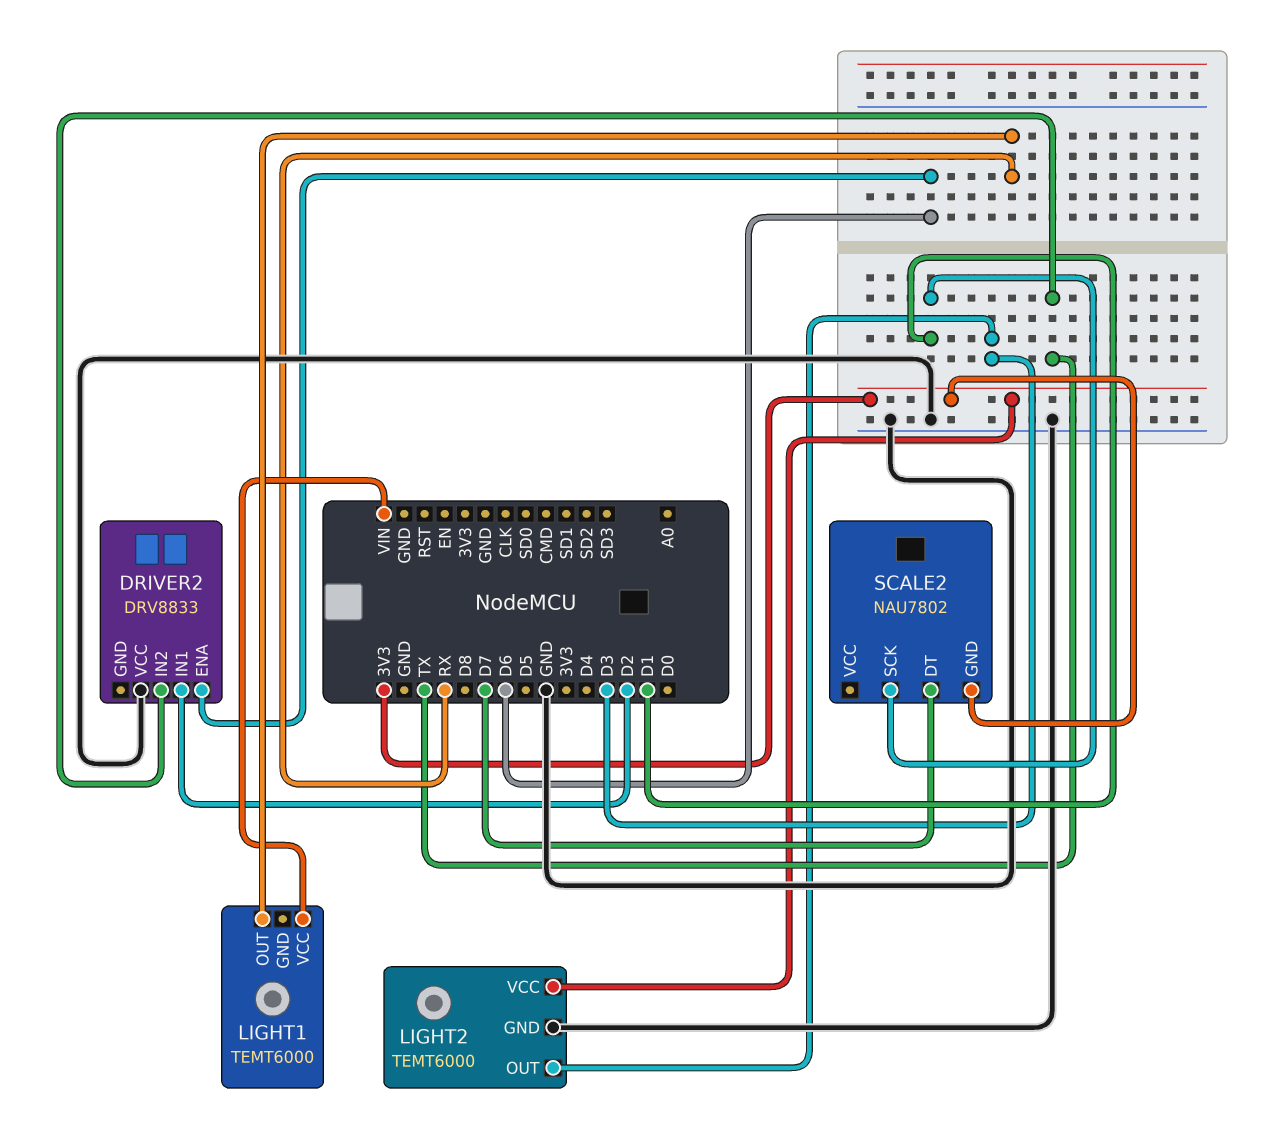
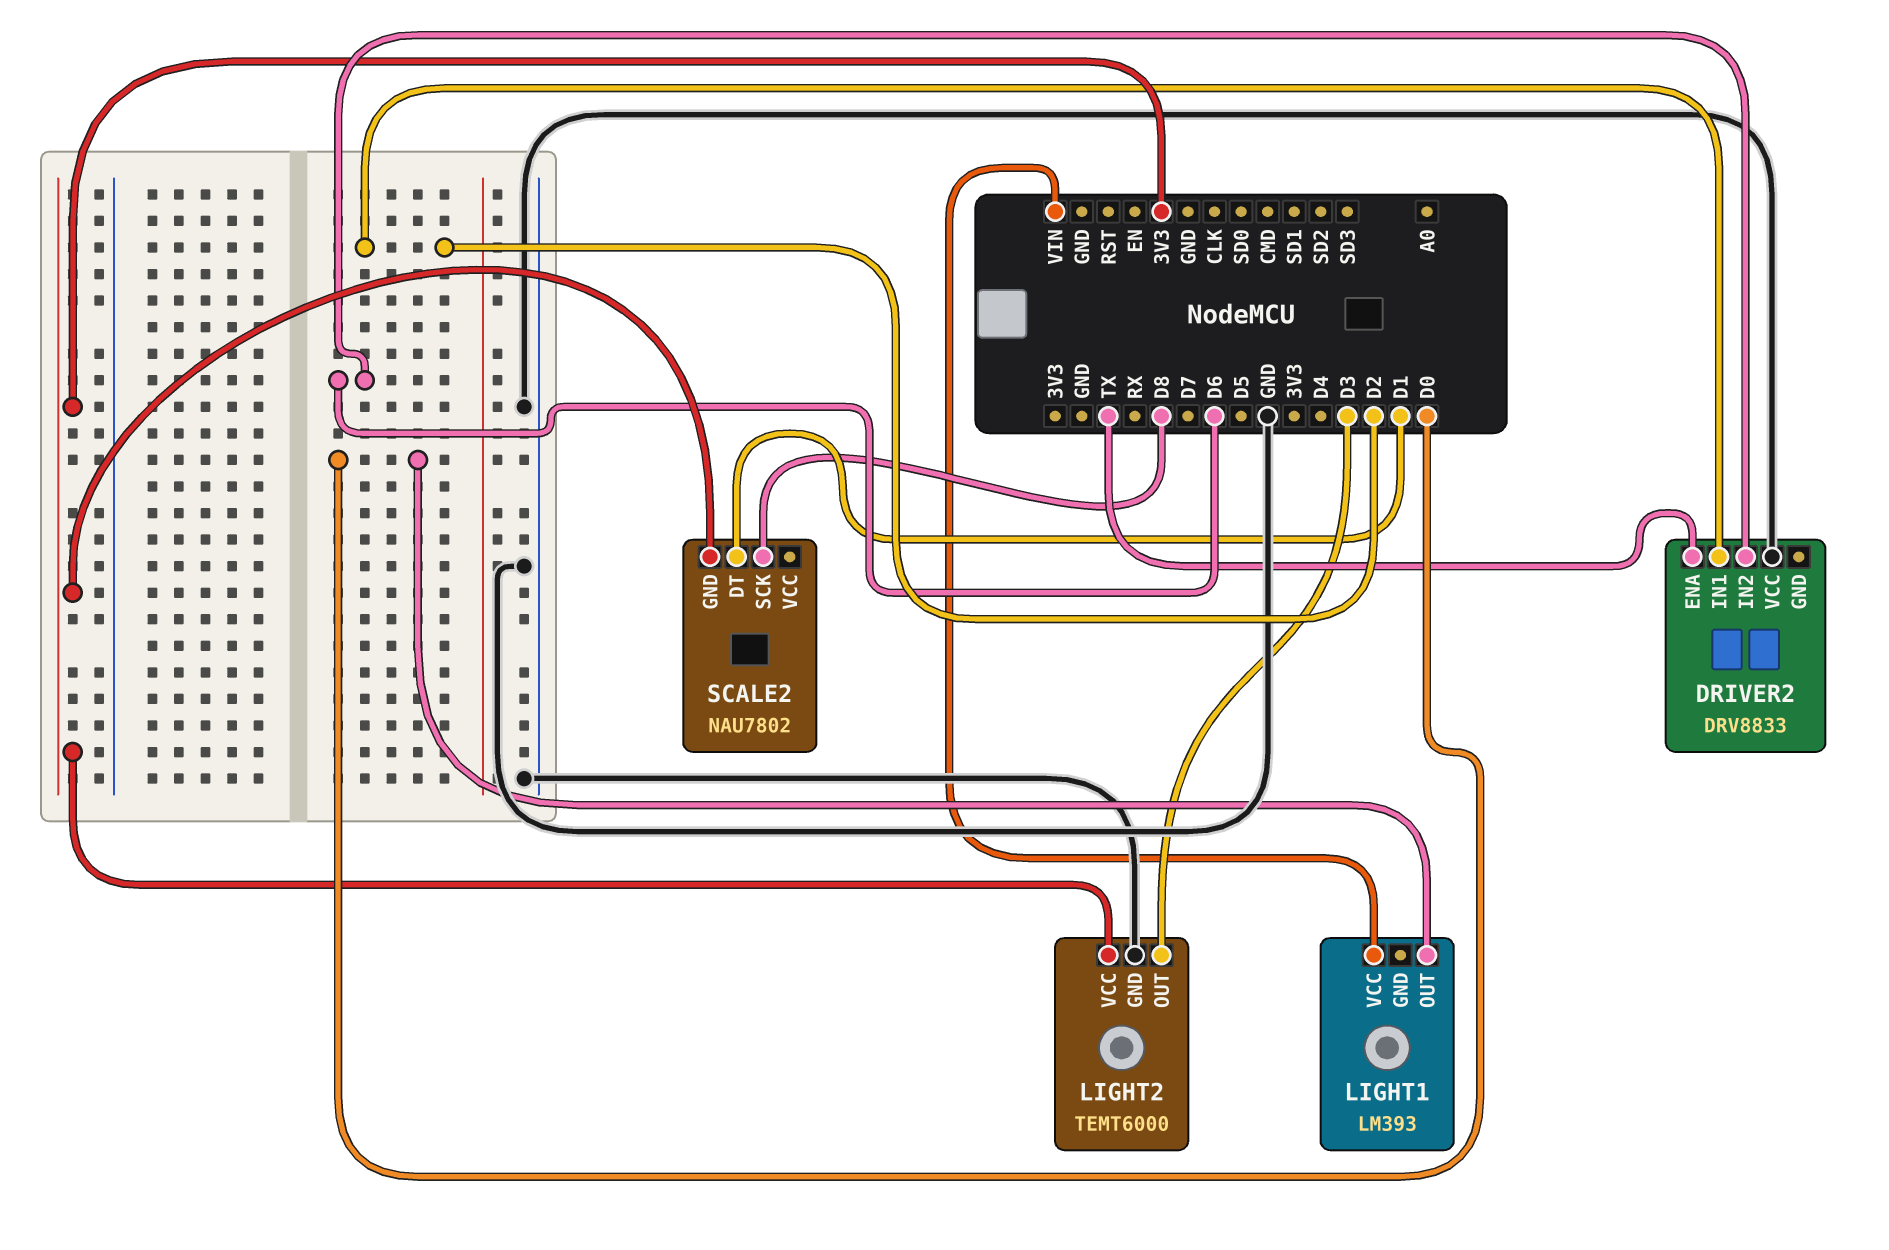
DRIVER2 pin ENA: D6 -> TX
DRIVER2 pin IN2: TX -> D6
LIGHT1: TEMT6000 -> LM393
LIGHT1 pin OUT: RX -> D0
SCALE2 pin DT: D7 -> D1
SCALE2 pin SCK: D1 -> D8

